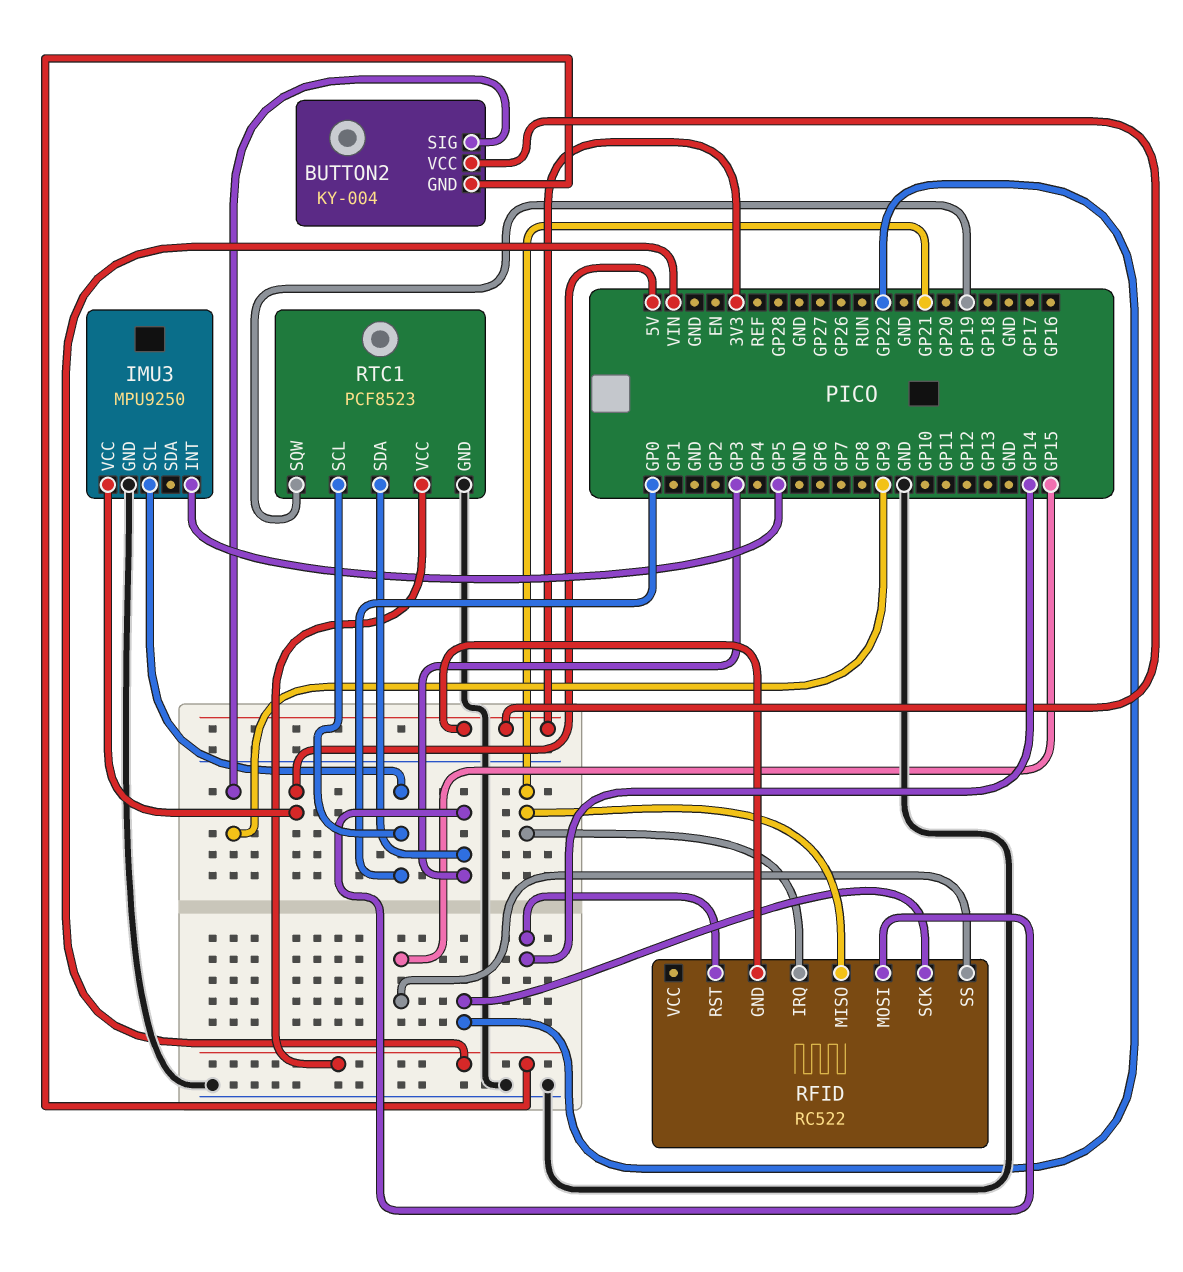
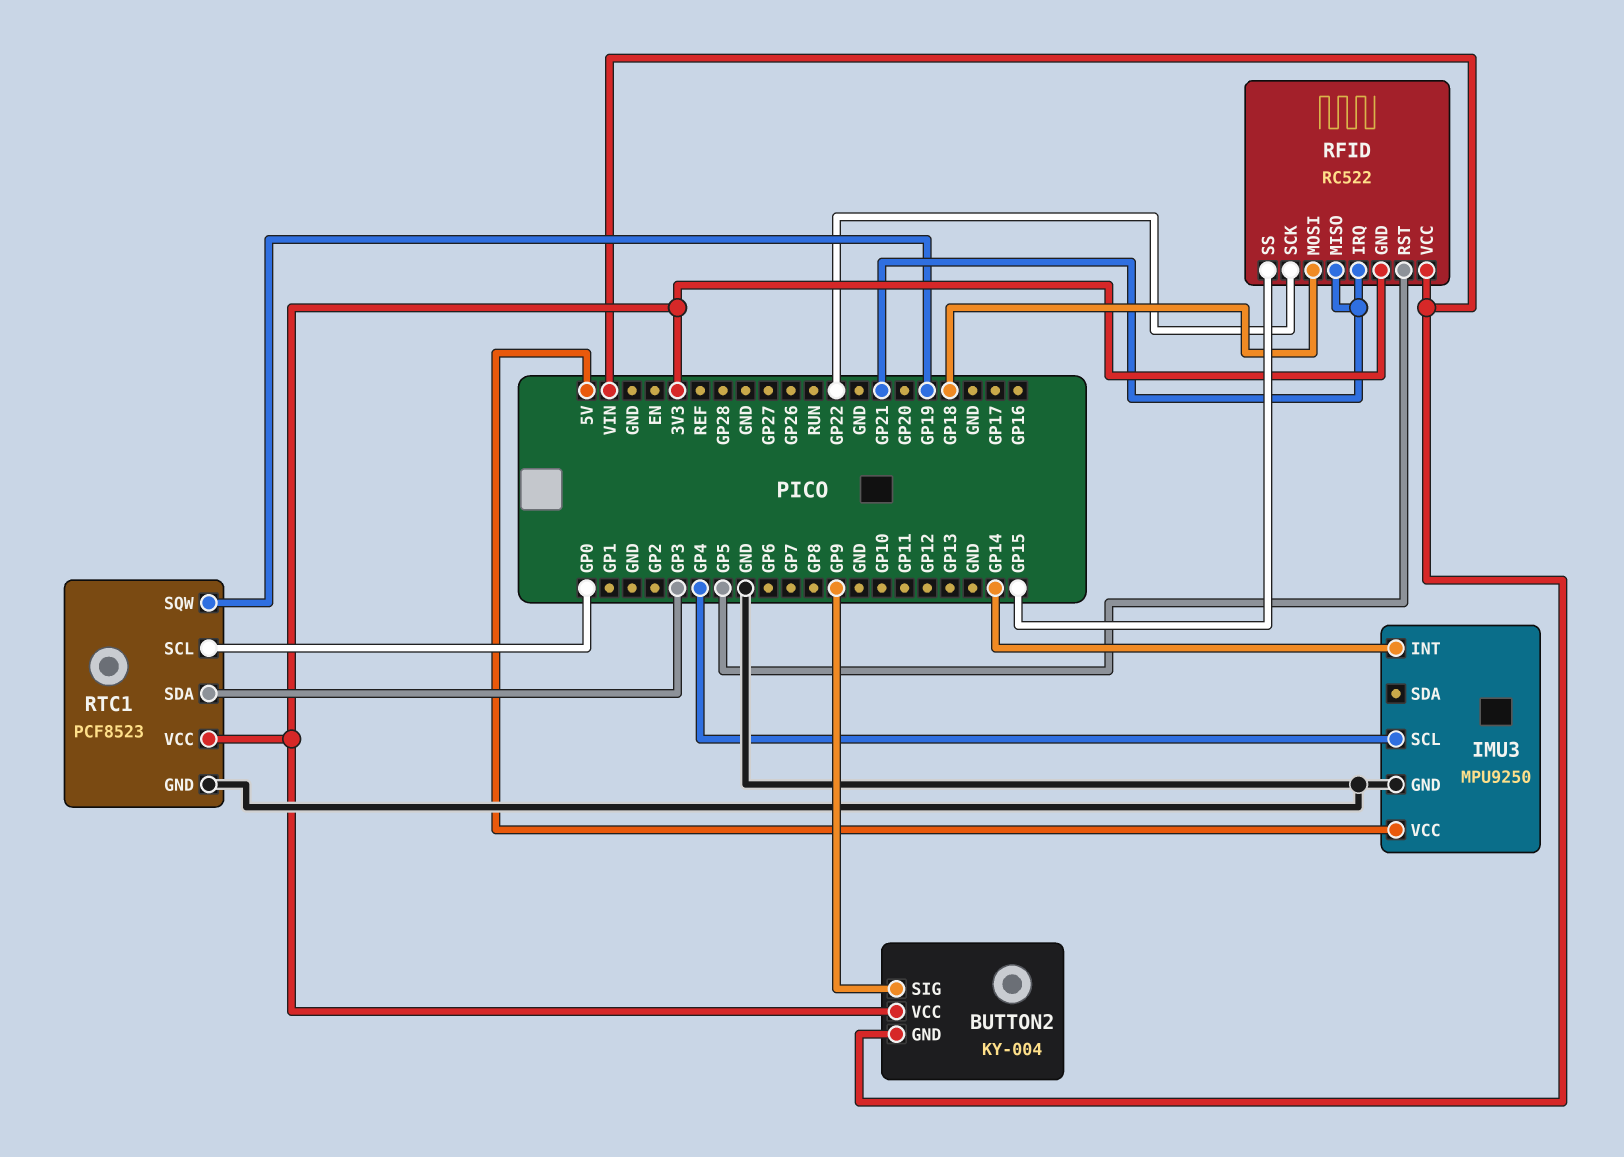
IMU3 pin INT: GP5 -> GP14
IMU3 pin SCL: GP0 -> GP4
RFID pin MOSI: GP3 -> GP18
RFID pin RST: GP14 -> GP5
RFID pin VCC: none -> VIN
RTC1 pin VCC: VIN -> 3V3

